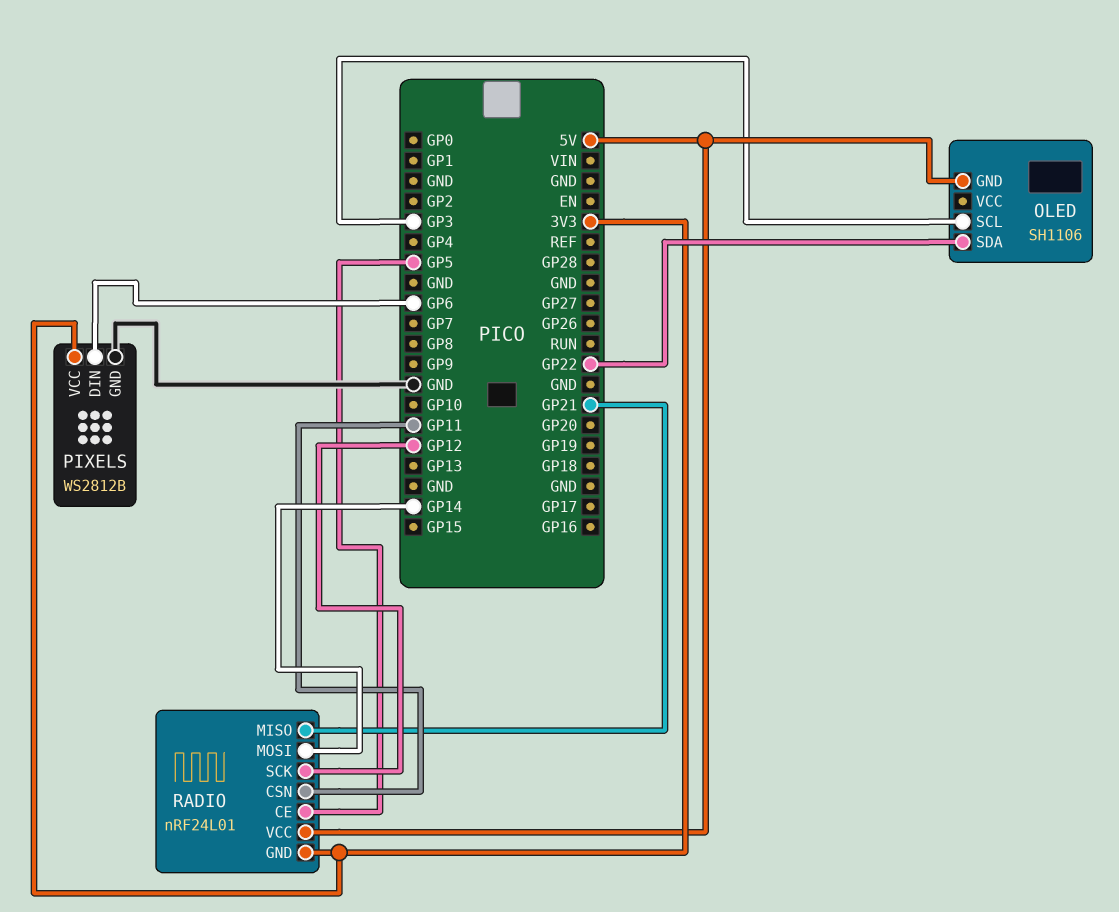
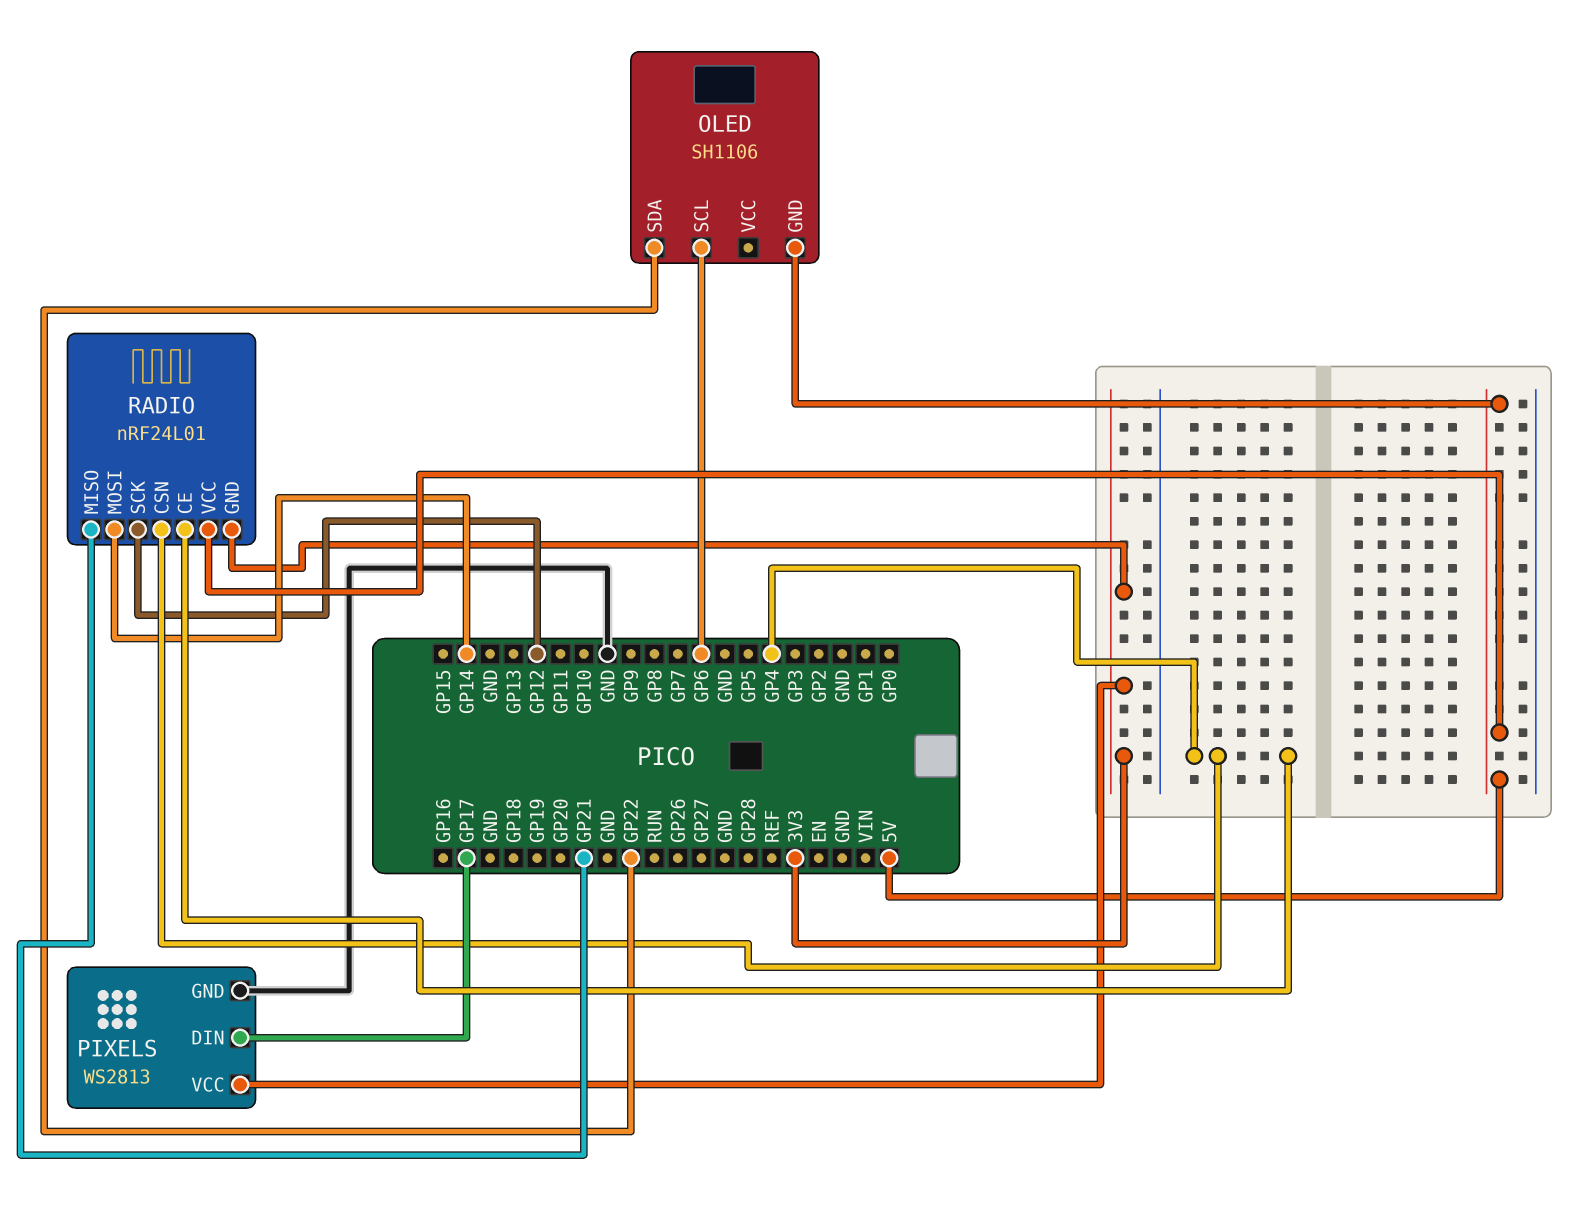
OLED pin SCL: GP3 -> GP6
PIXELS: WS2812B -> WS2813
PIXELS pin DIN: GP6 -> GP17
RADIO pin CE: GP5 -> GP4
RADIO pin CSN: GP11 -> GP4

